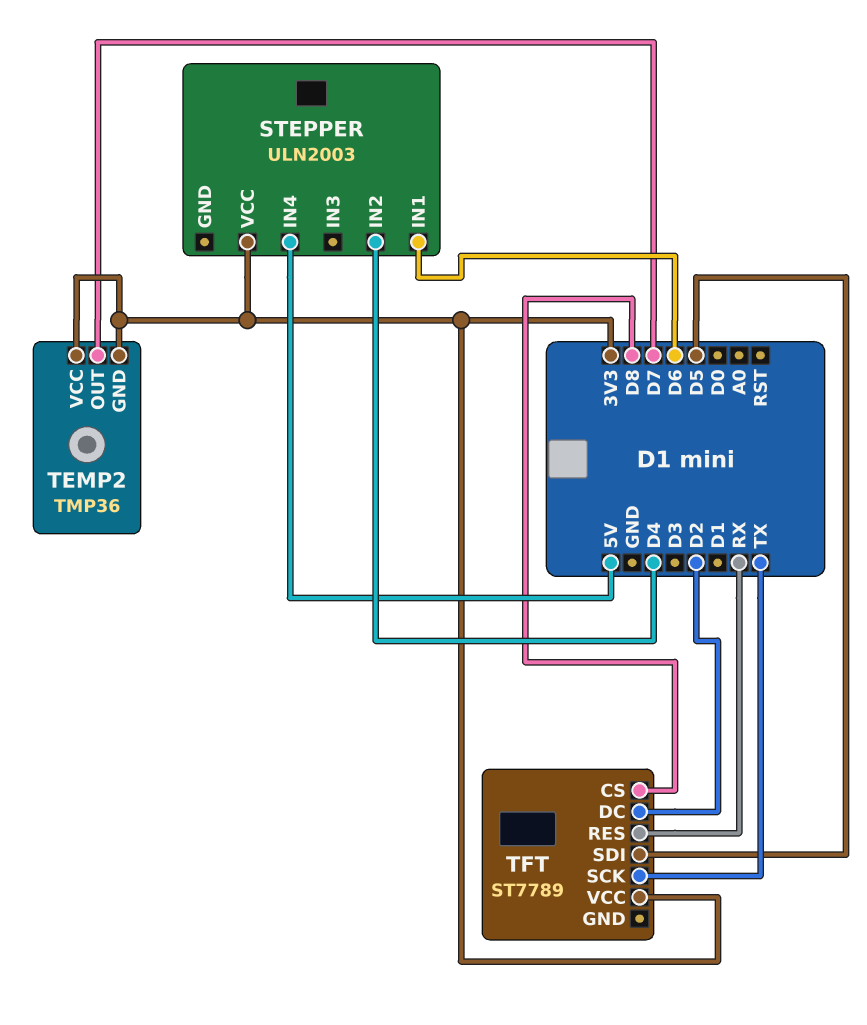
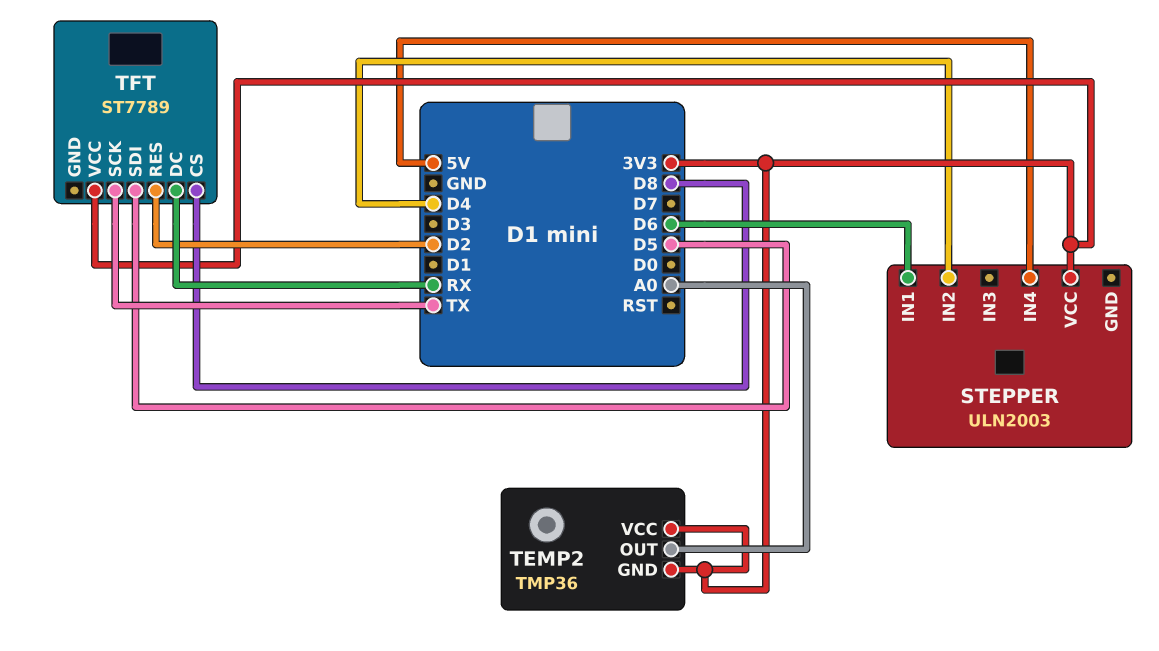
TEMP2 pin OUT: D7 -> A0
TFT pin DC: D2 -> RX
TFT pin RES: RX -> D2

